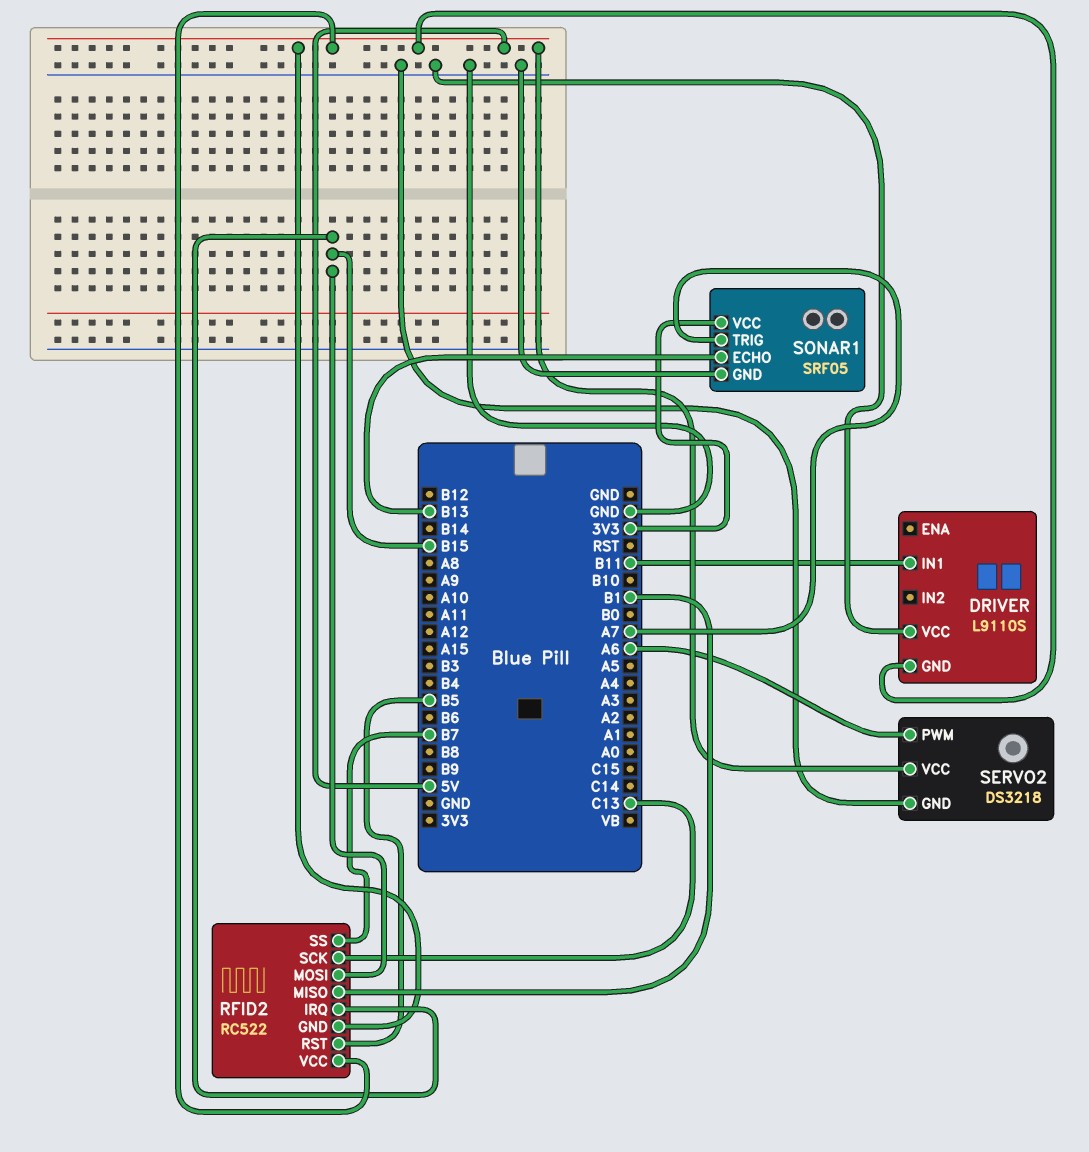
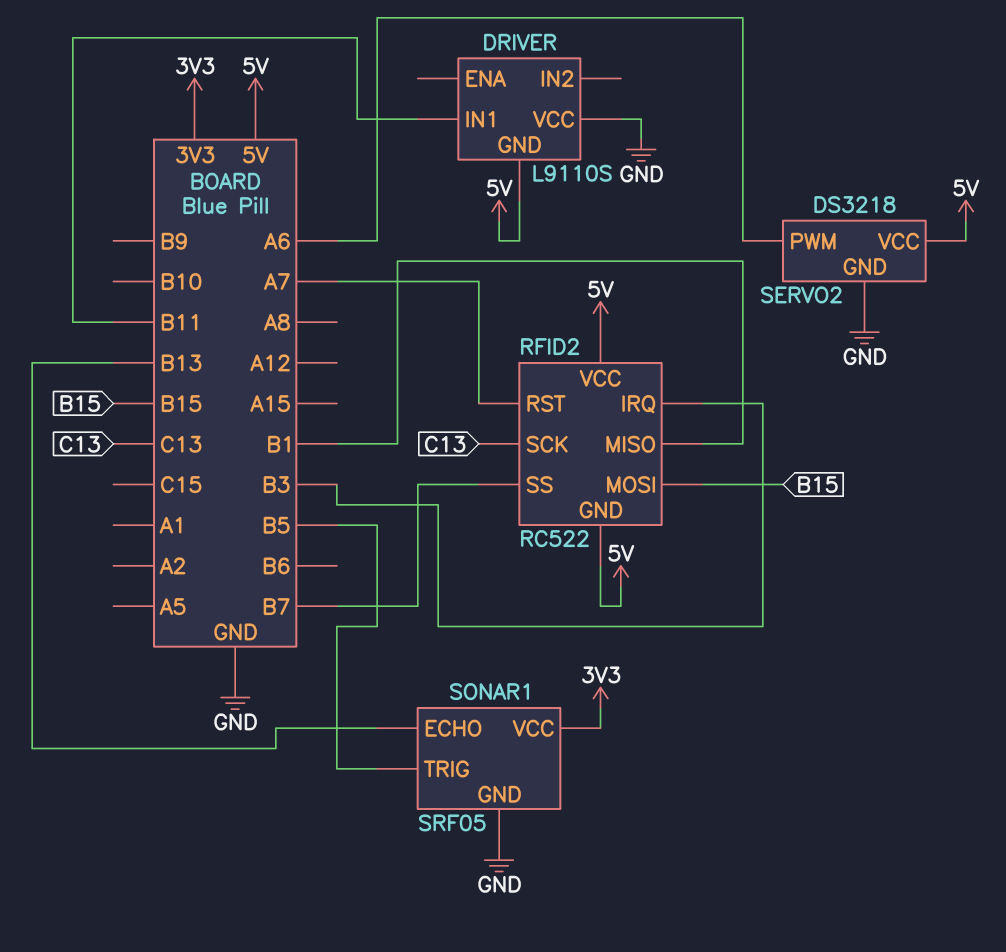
RFID2 pin IRQ: B15 -> B3
RFID2 pin RST: B5 -> A7
SONAR1 pin TRIG: A7 -> B5

